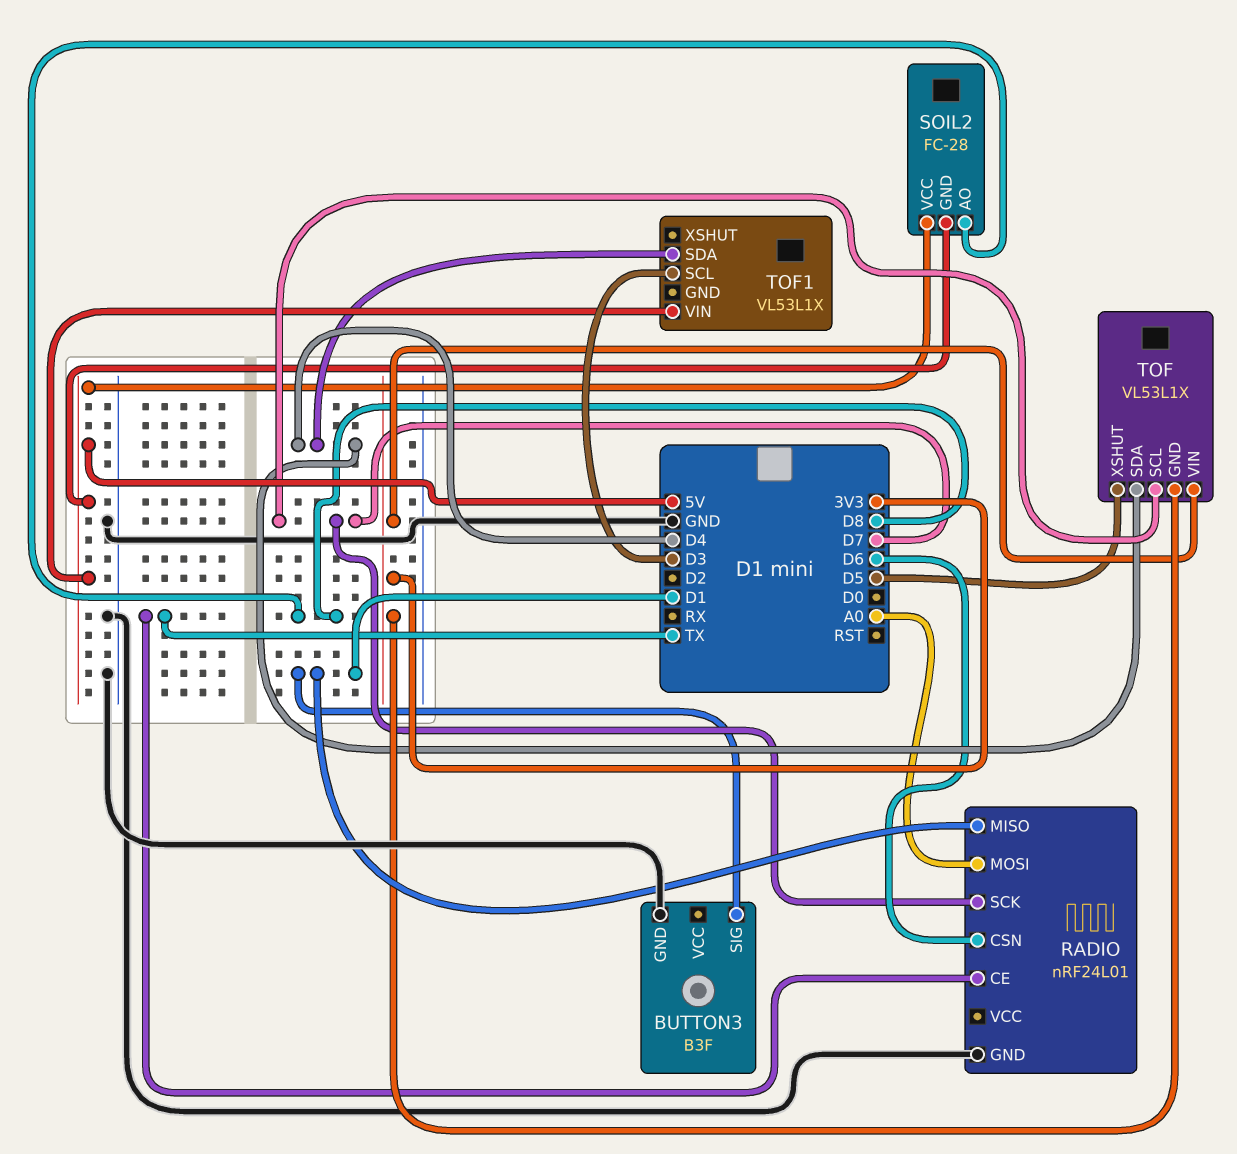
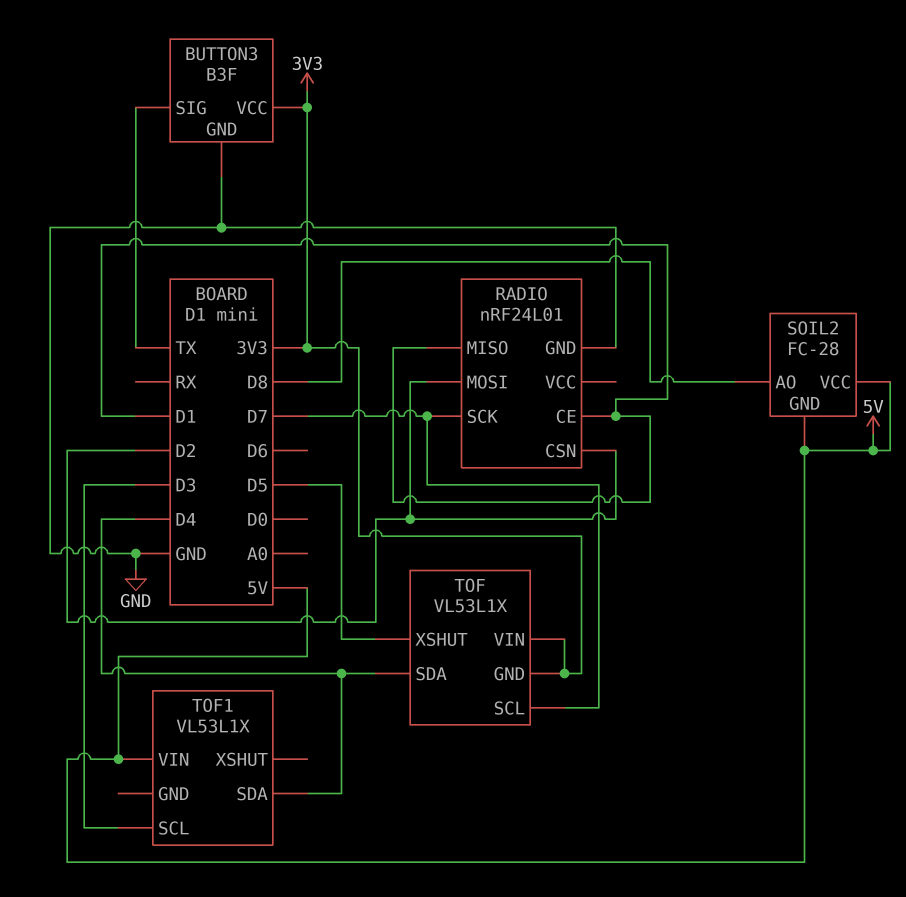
BUTTON3 pin SIG: D1 -> TX
BUTTON3 pin VCC: none -> 3V3
RADIO pin CE: TX -> D1
RADIO pin CSN: D6 -> D2
RADIO pin MOSI: A0 -> D2

